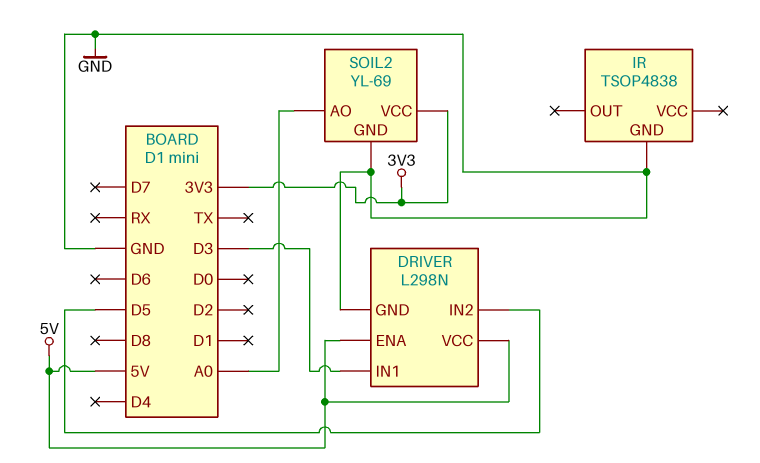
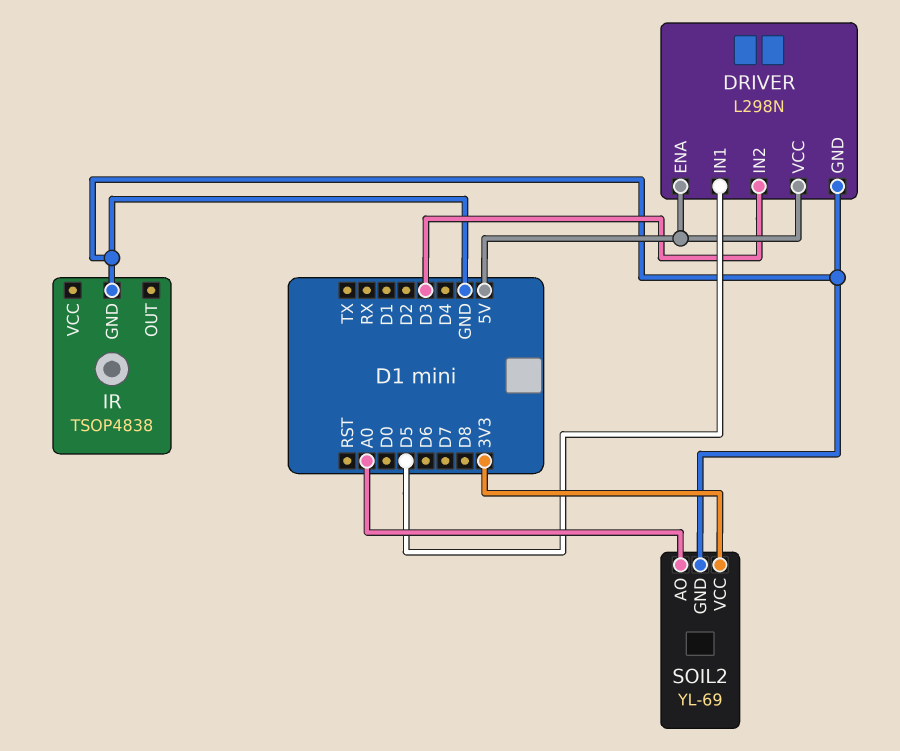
DRIVER pin IN1: D3 -> D5
DRIVER pin IN2: D5 -> D3

